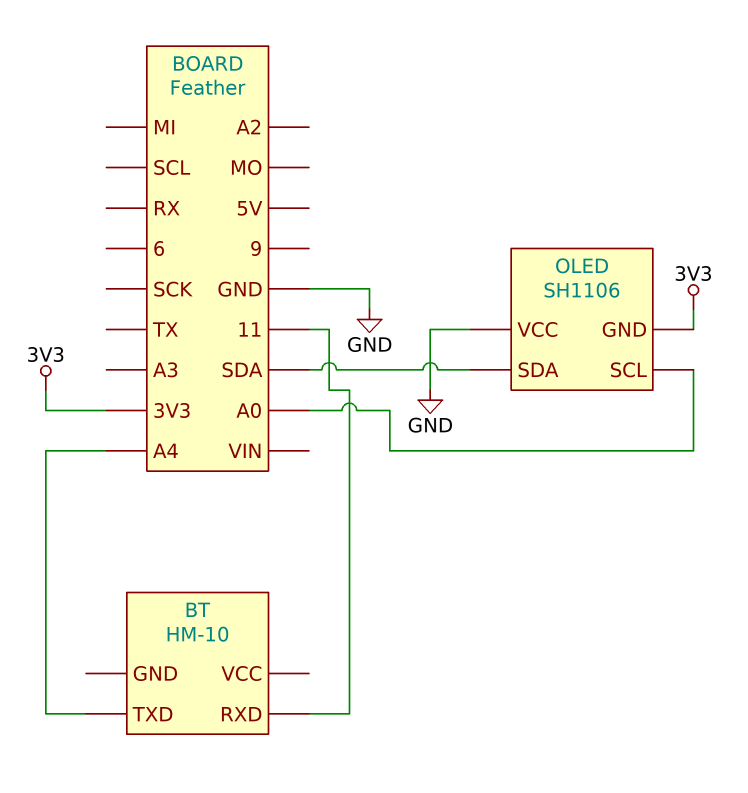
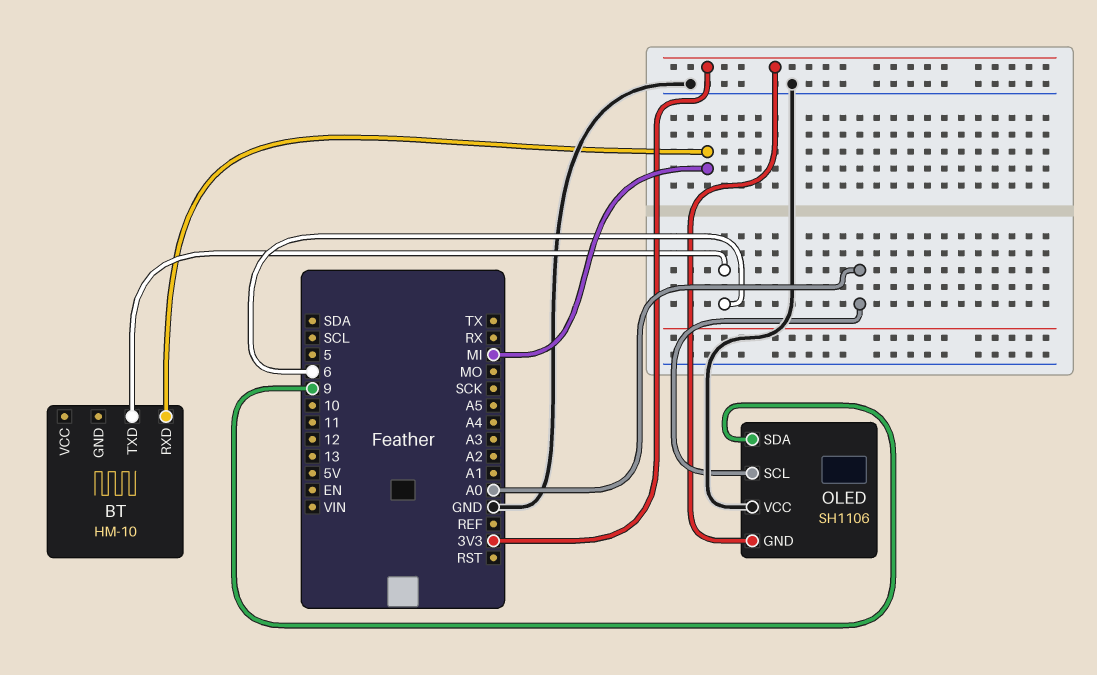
BT pin RXD: 11 -> MI
BT pin TXD: A4 -> 6
OLED pin SDA: SDA -> 9

